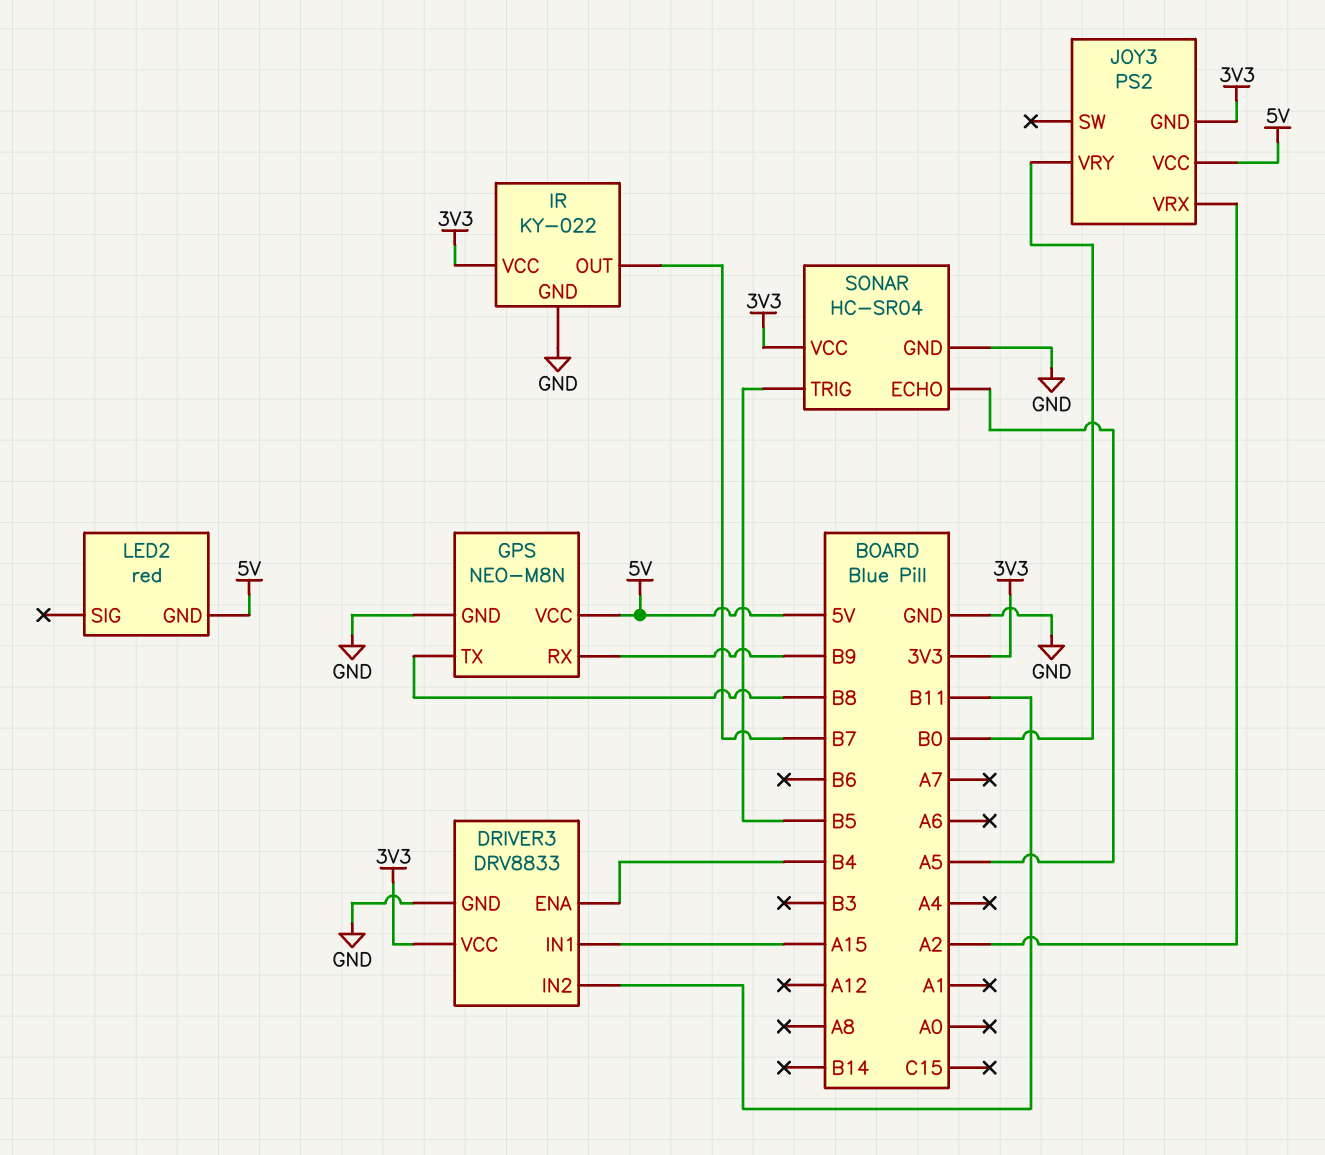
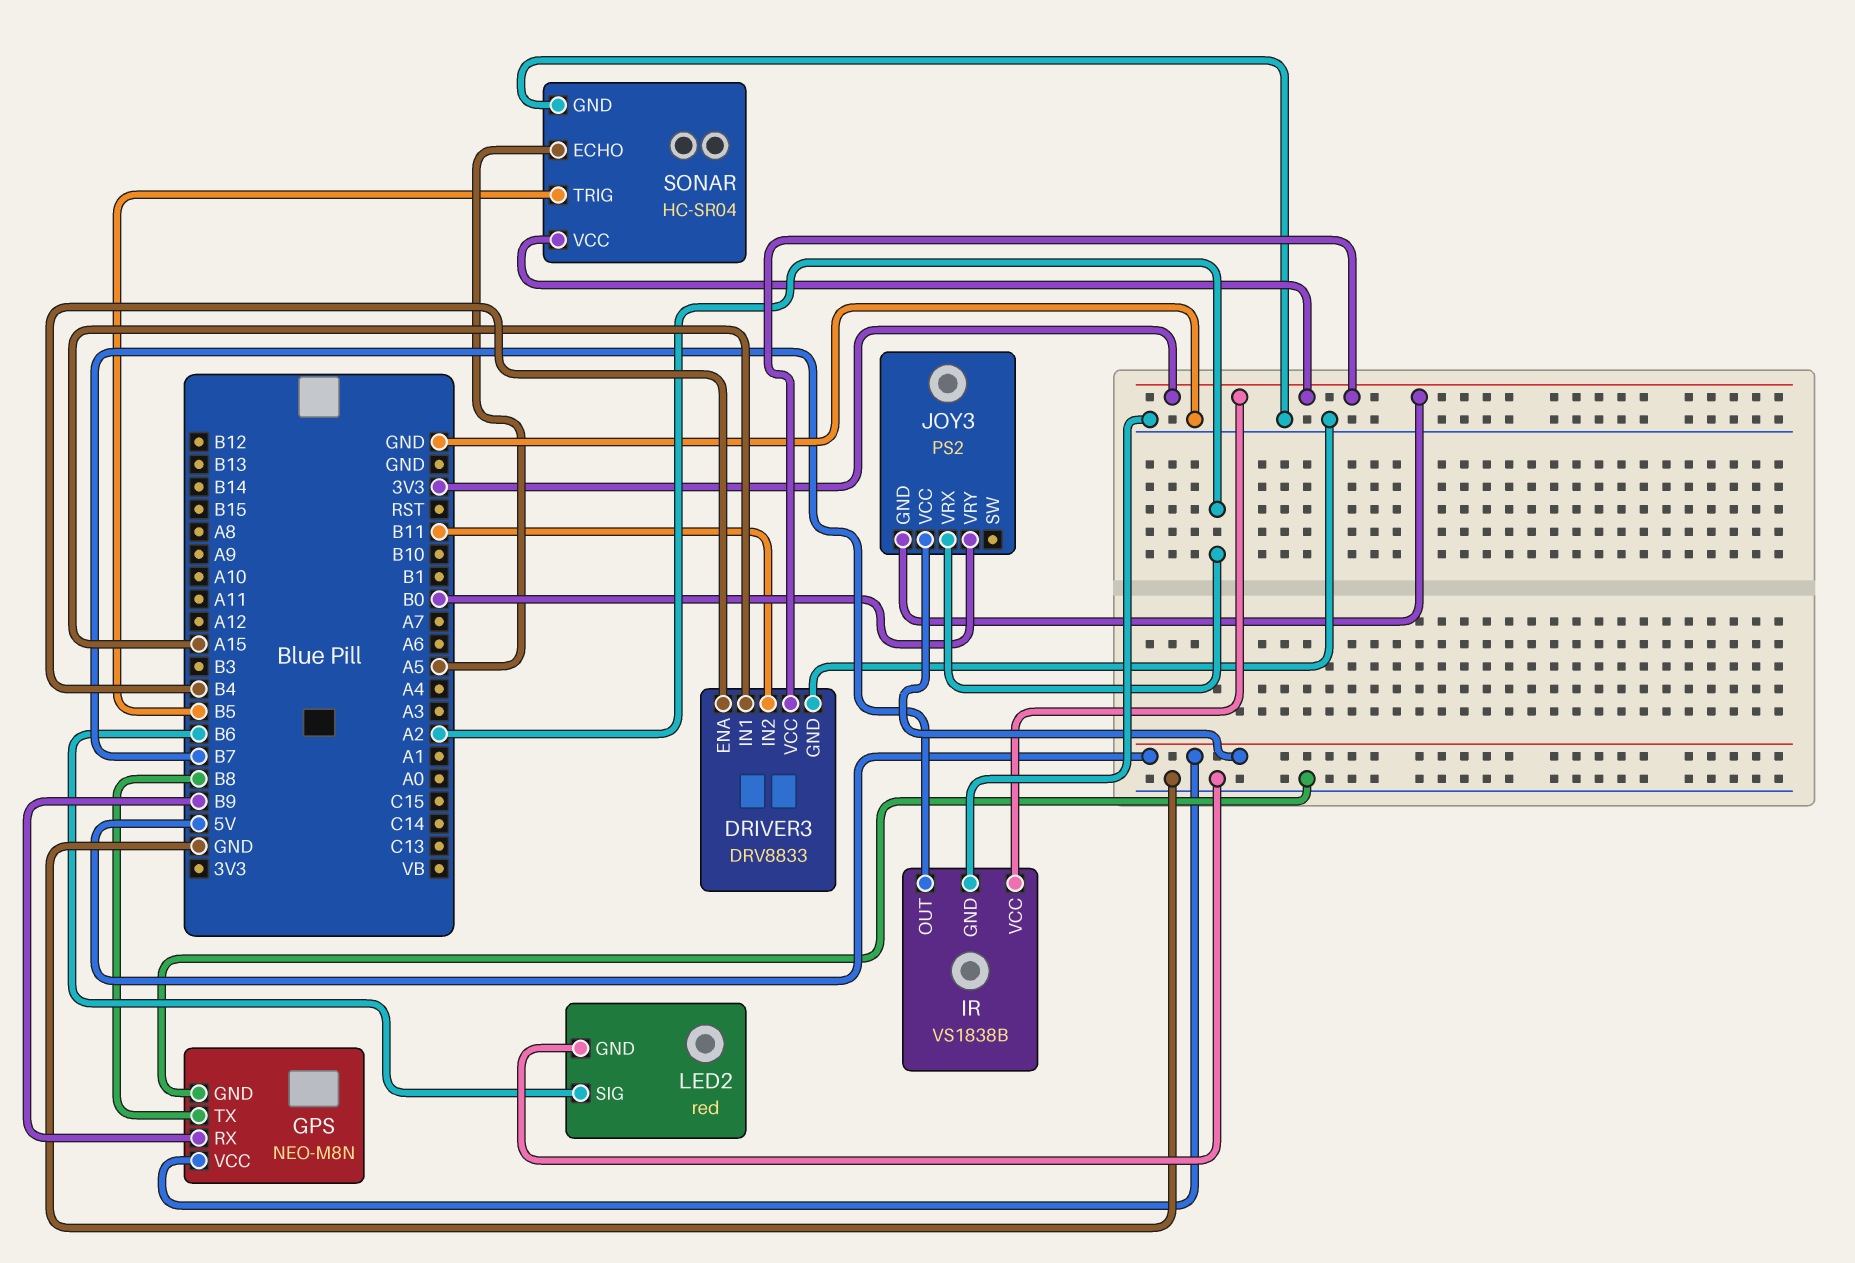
IR: KY-022 -> VS1838B
LED2 pin GND: 5V -> GND
LED2 pin SIG: none -> B6

